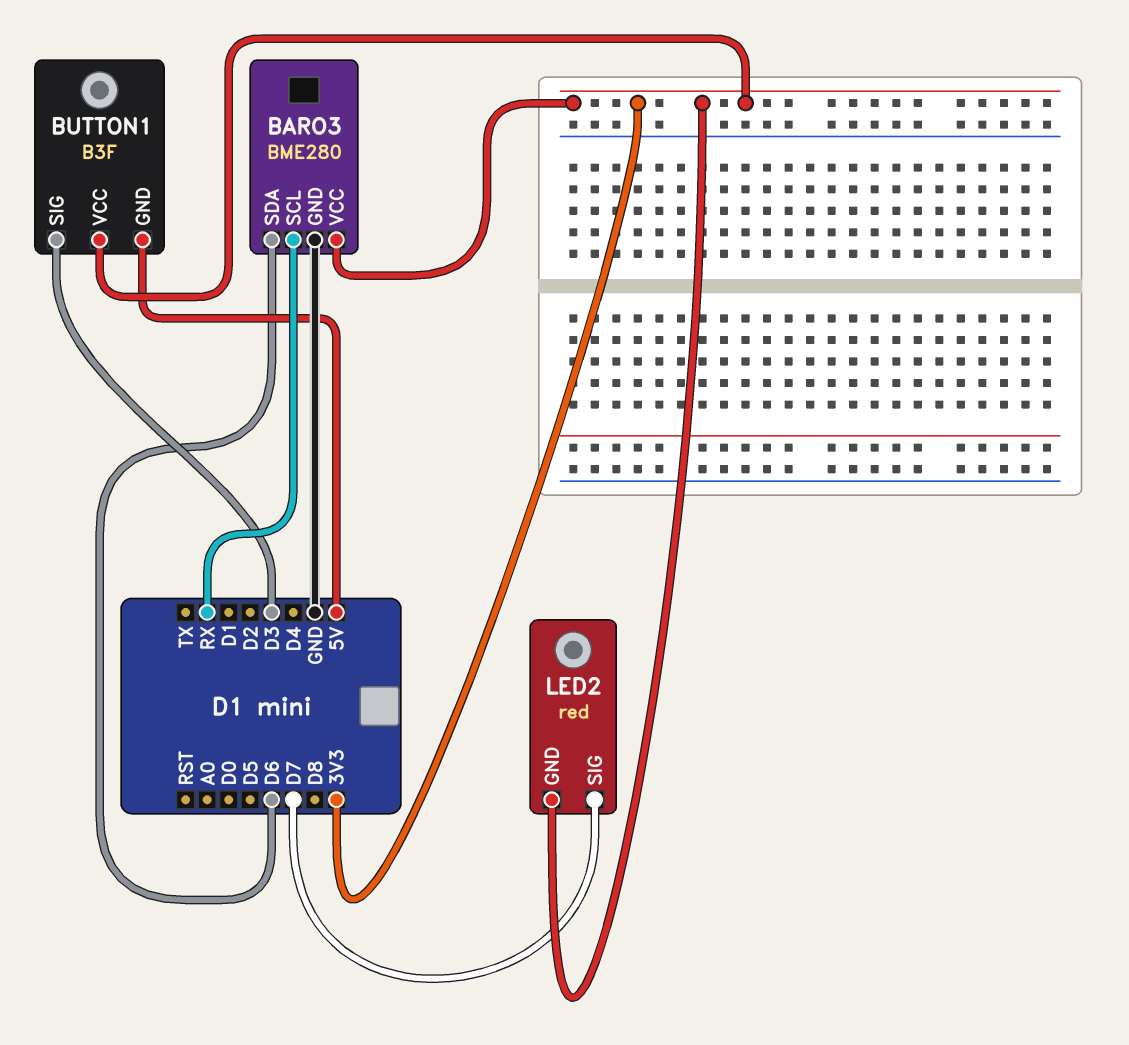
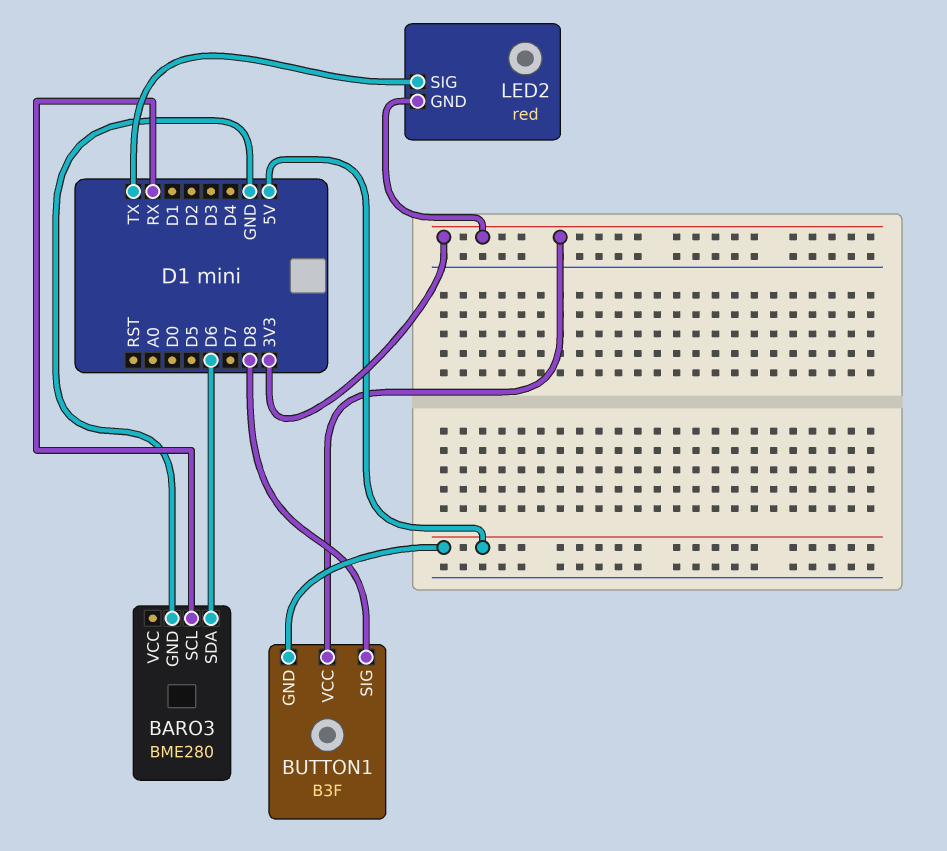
BARO3 pin VCC: 3V3 -> none
BUTTON1 pin SIG: D3 -> D8
LED2 pin SIG: D7 -> TX

